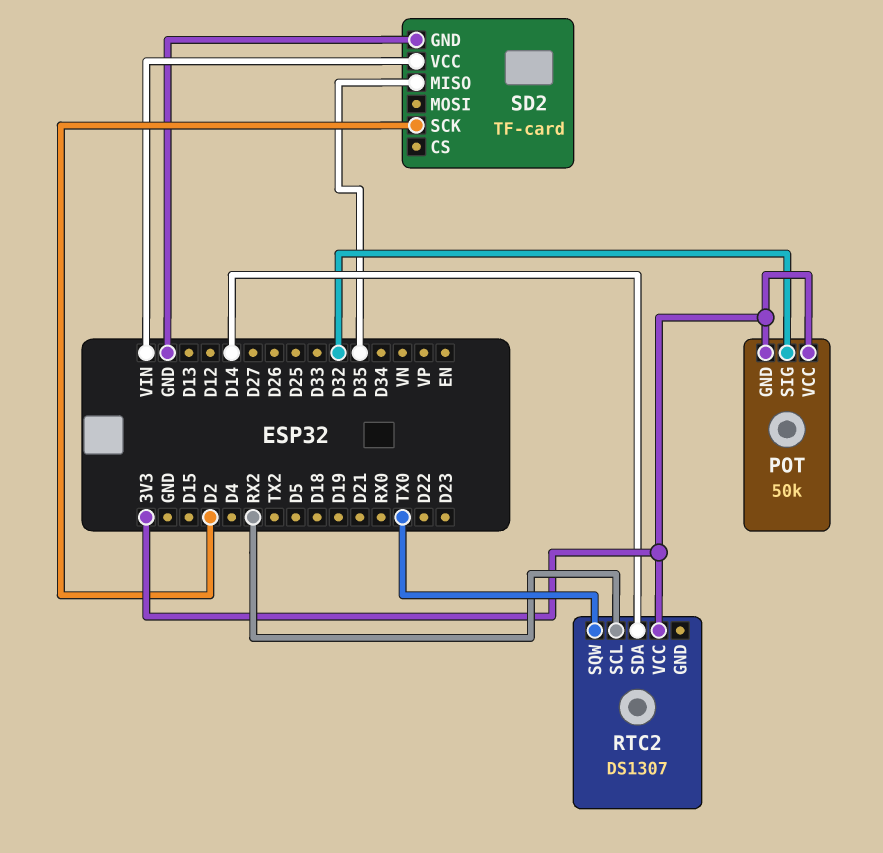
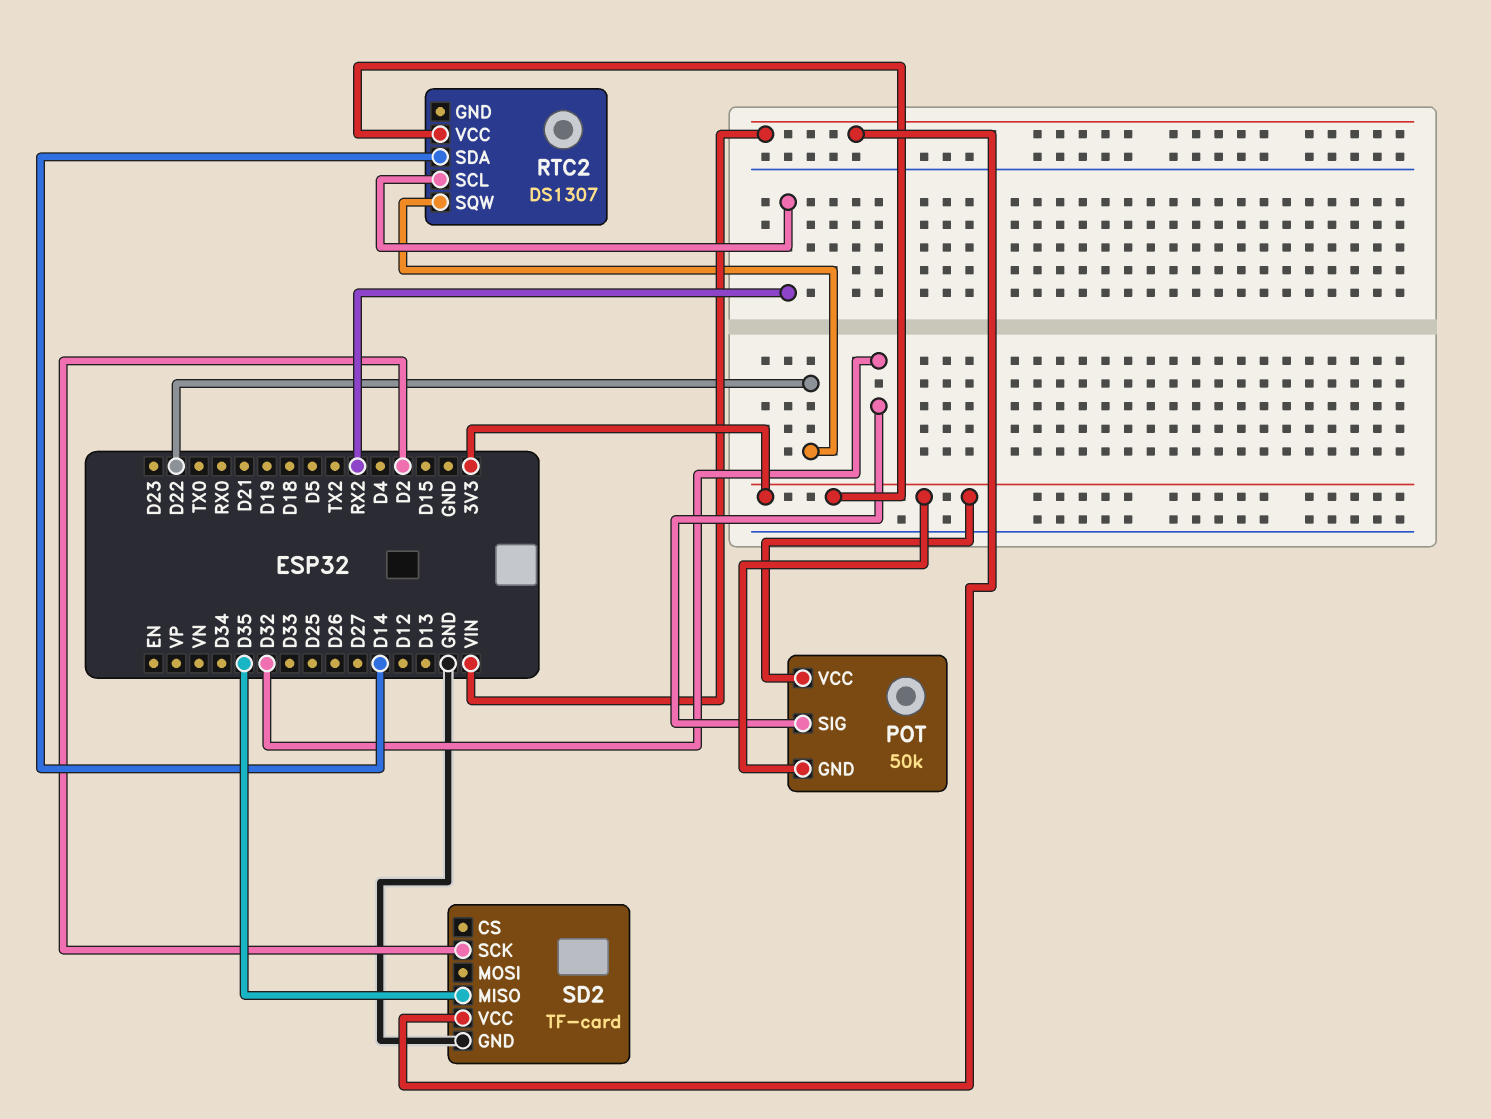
RTC2 pin SQW: TX0 -> D22

